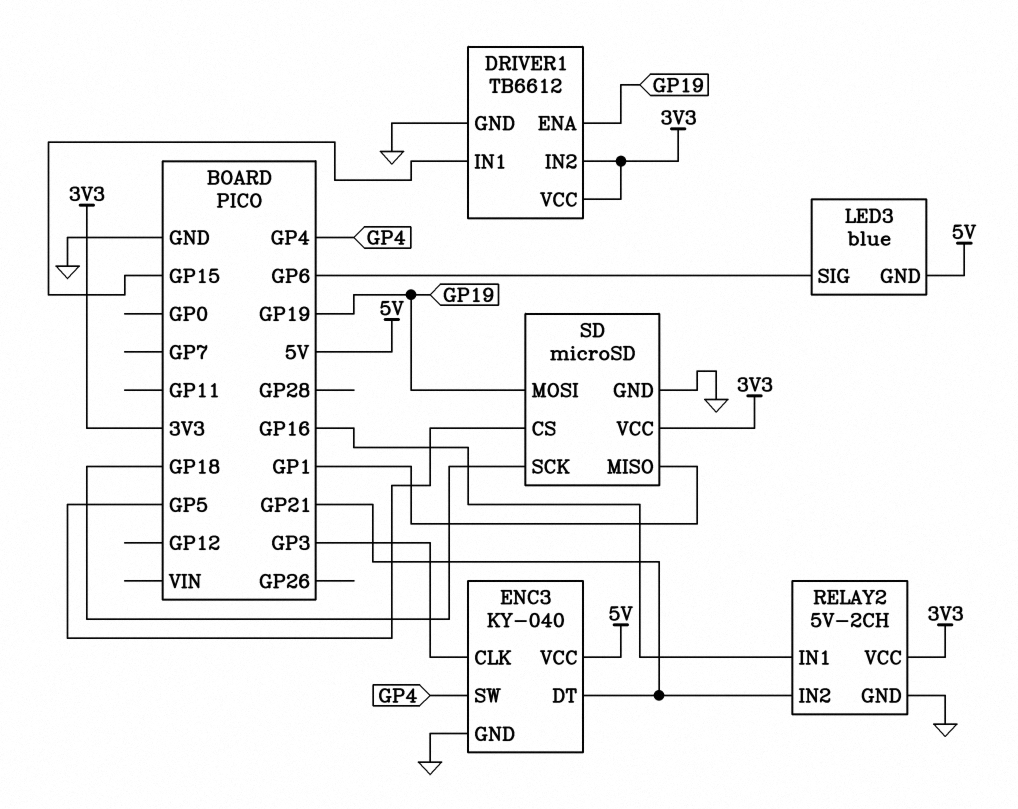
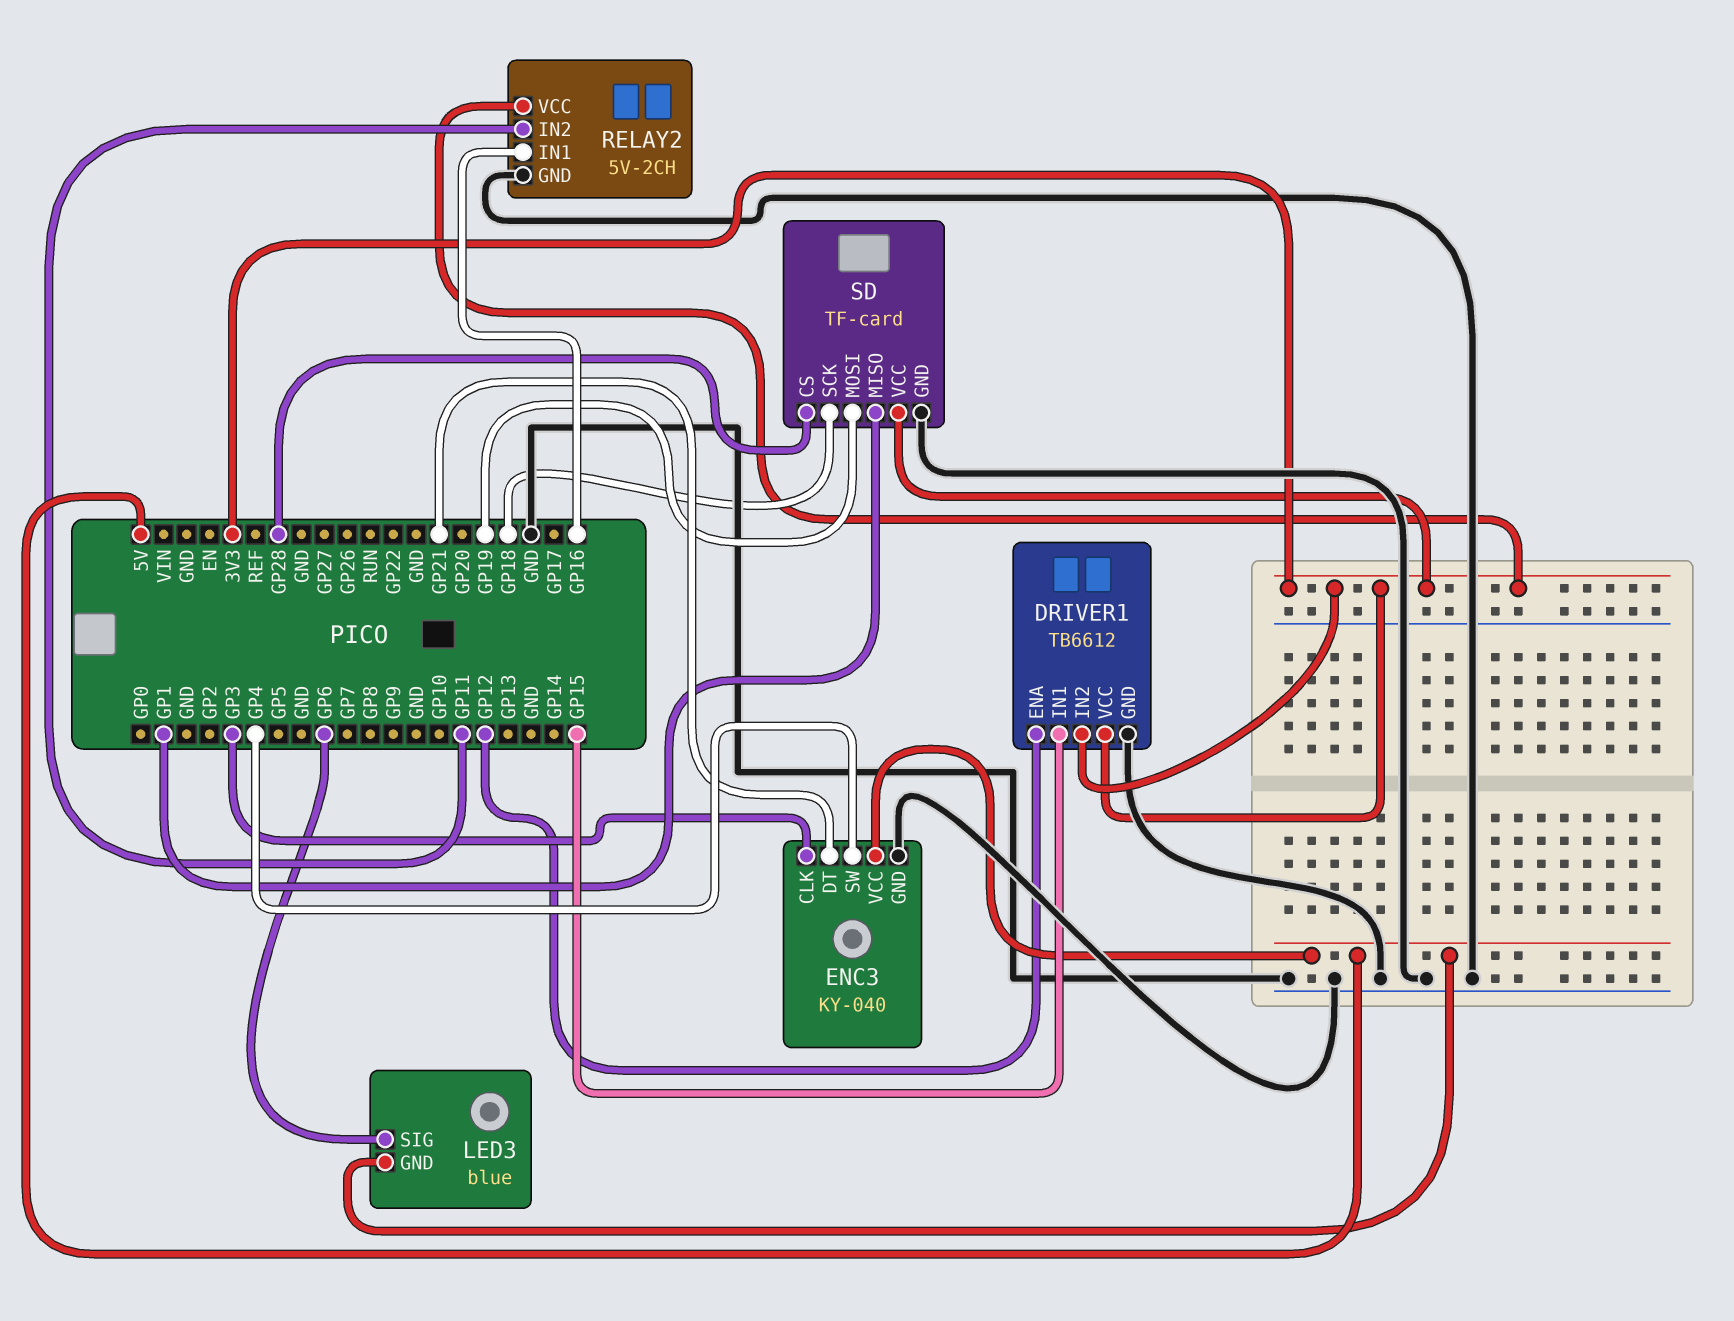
DRIVER1 pin ENA: GP19 -> GP12
RELAY2 pin IN2: GP21 -> GP11
SD: microSD -> TF-card
SD pin CS: GP5 -> GP28

